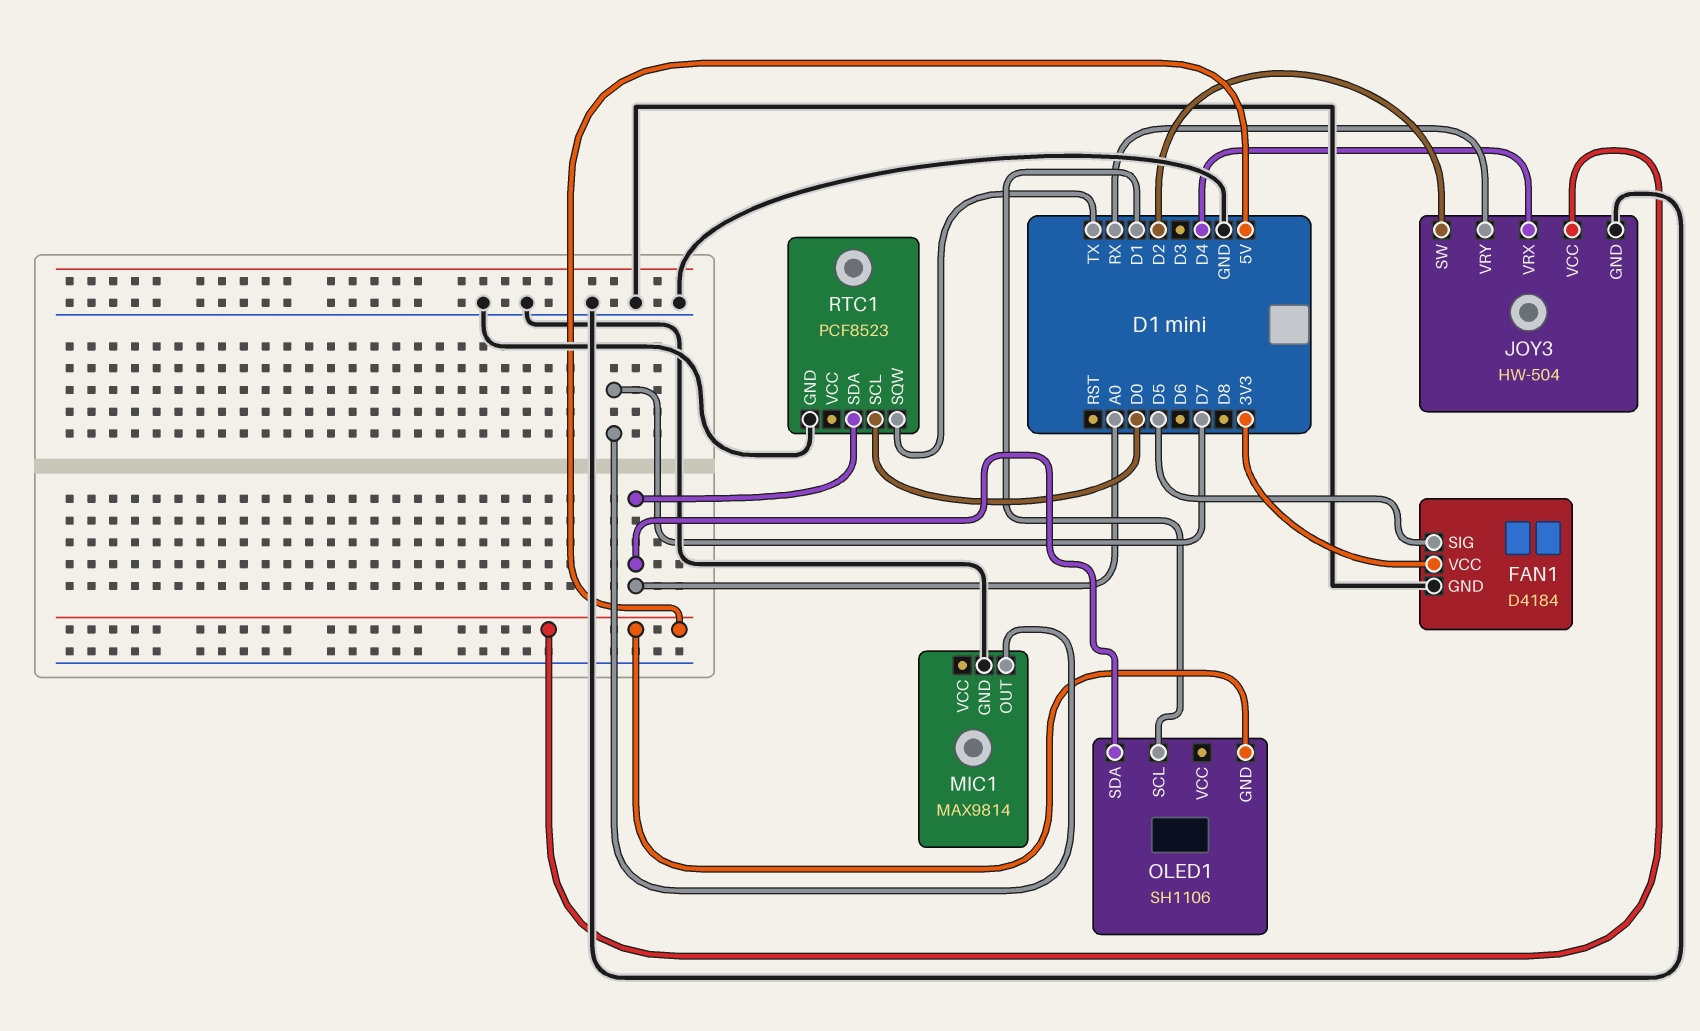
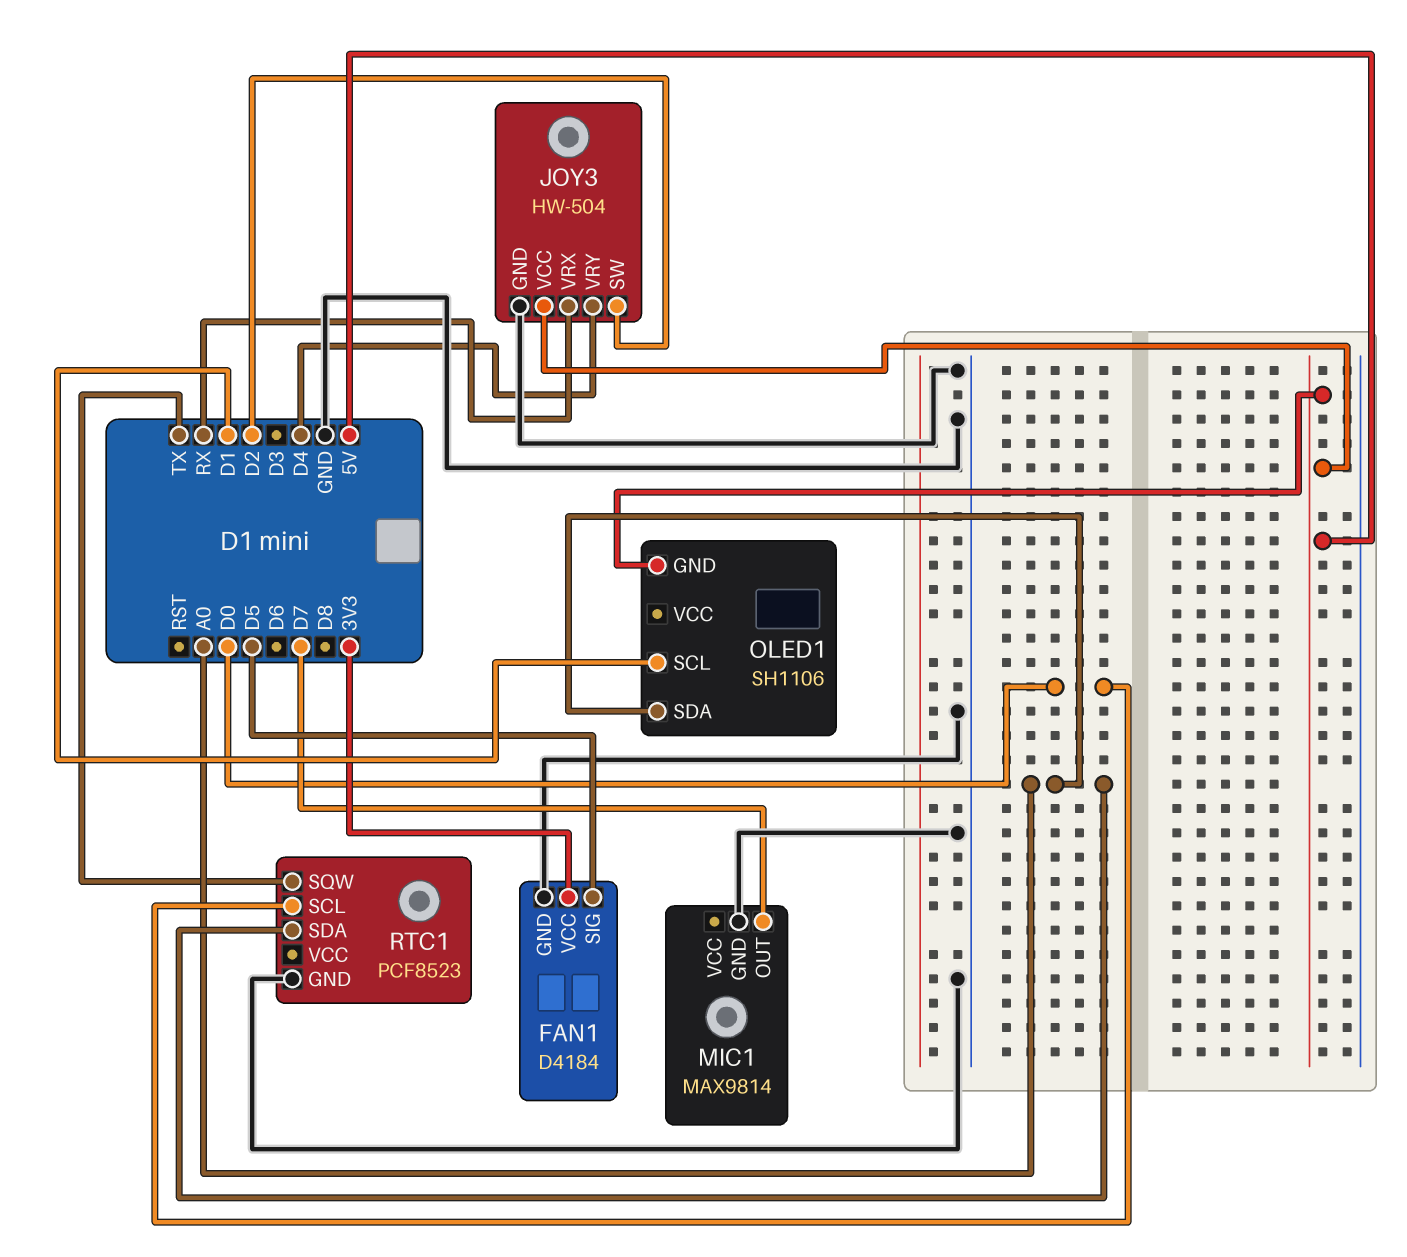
JOY3 pin VRX: D4 -> RX
JOY3 pin VRY: RX -> D4

